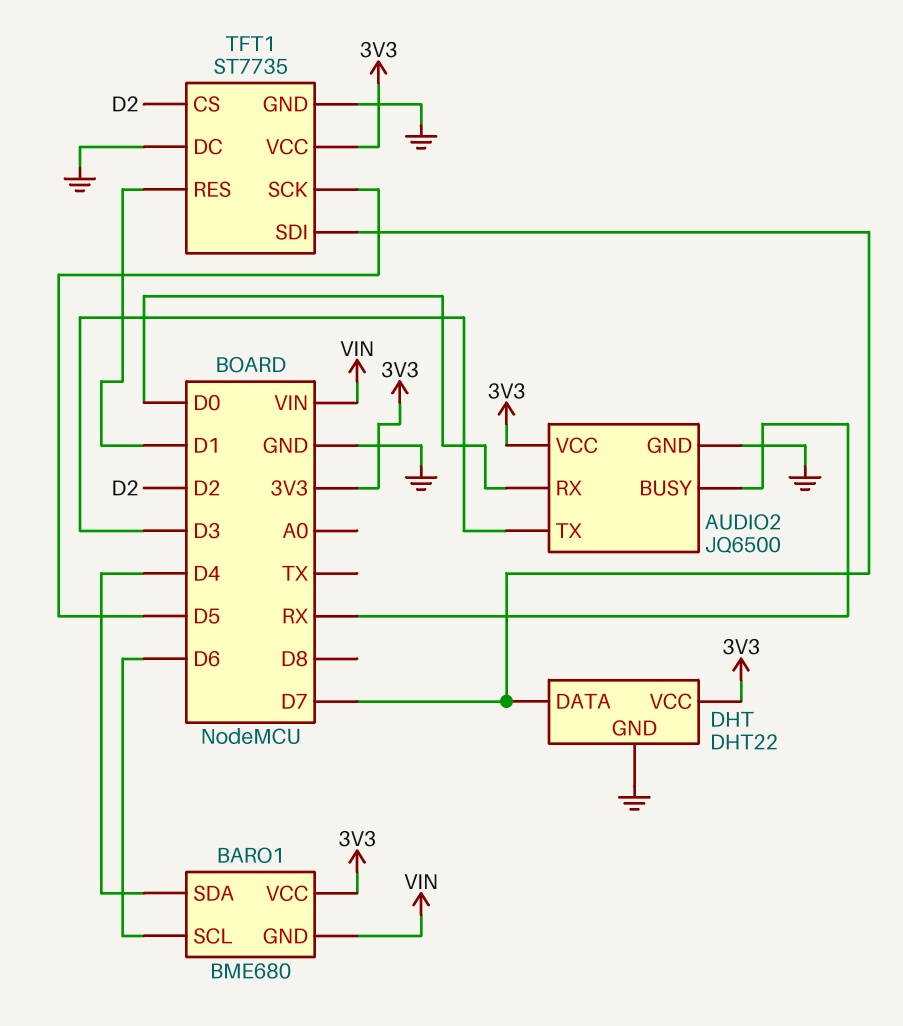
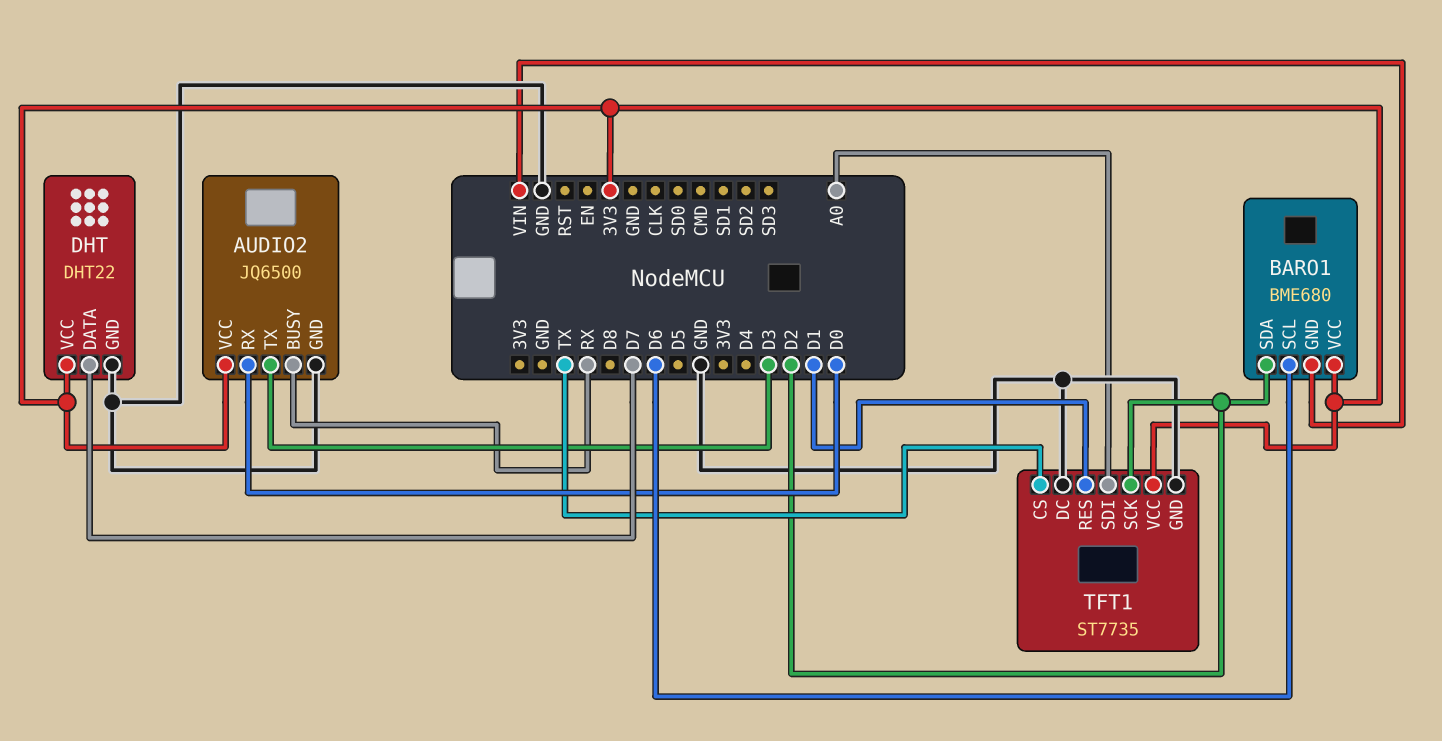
BARO1 pin SDA: D4 -> D2
TFT1 pin CS: D2 -> TX
TFT1 pin SCK: D5 -> D2
TFT1 pin SDI: D7 -> A0

